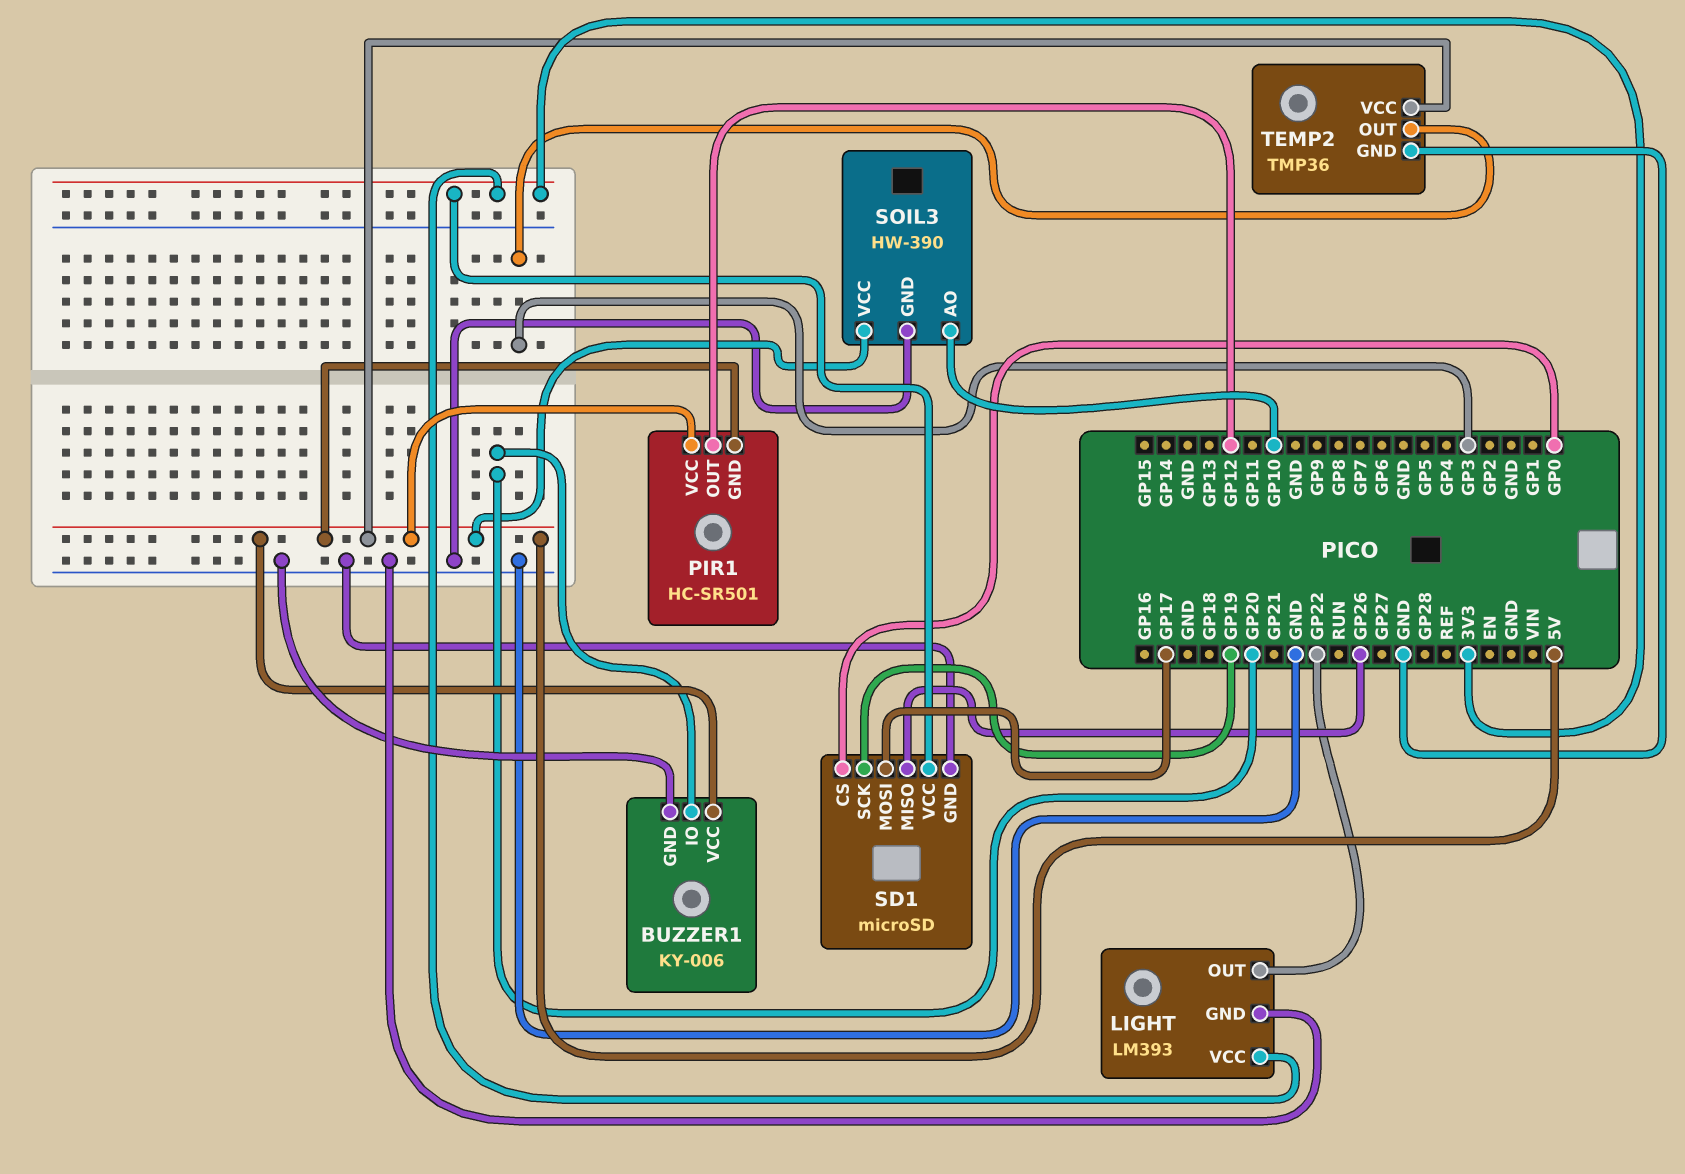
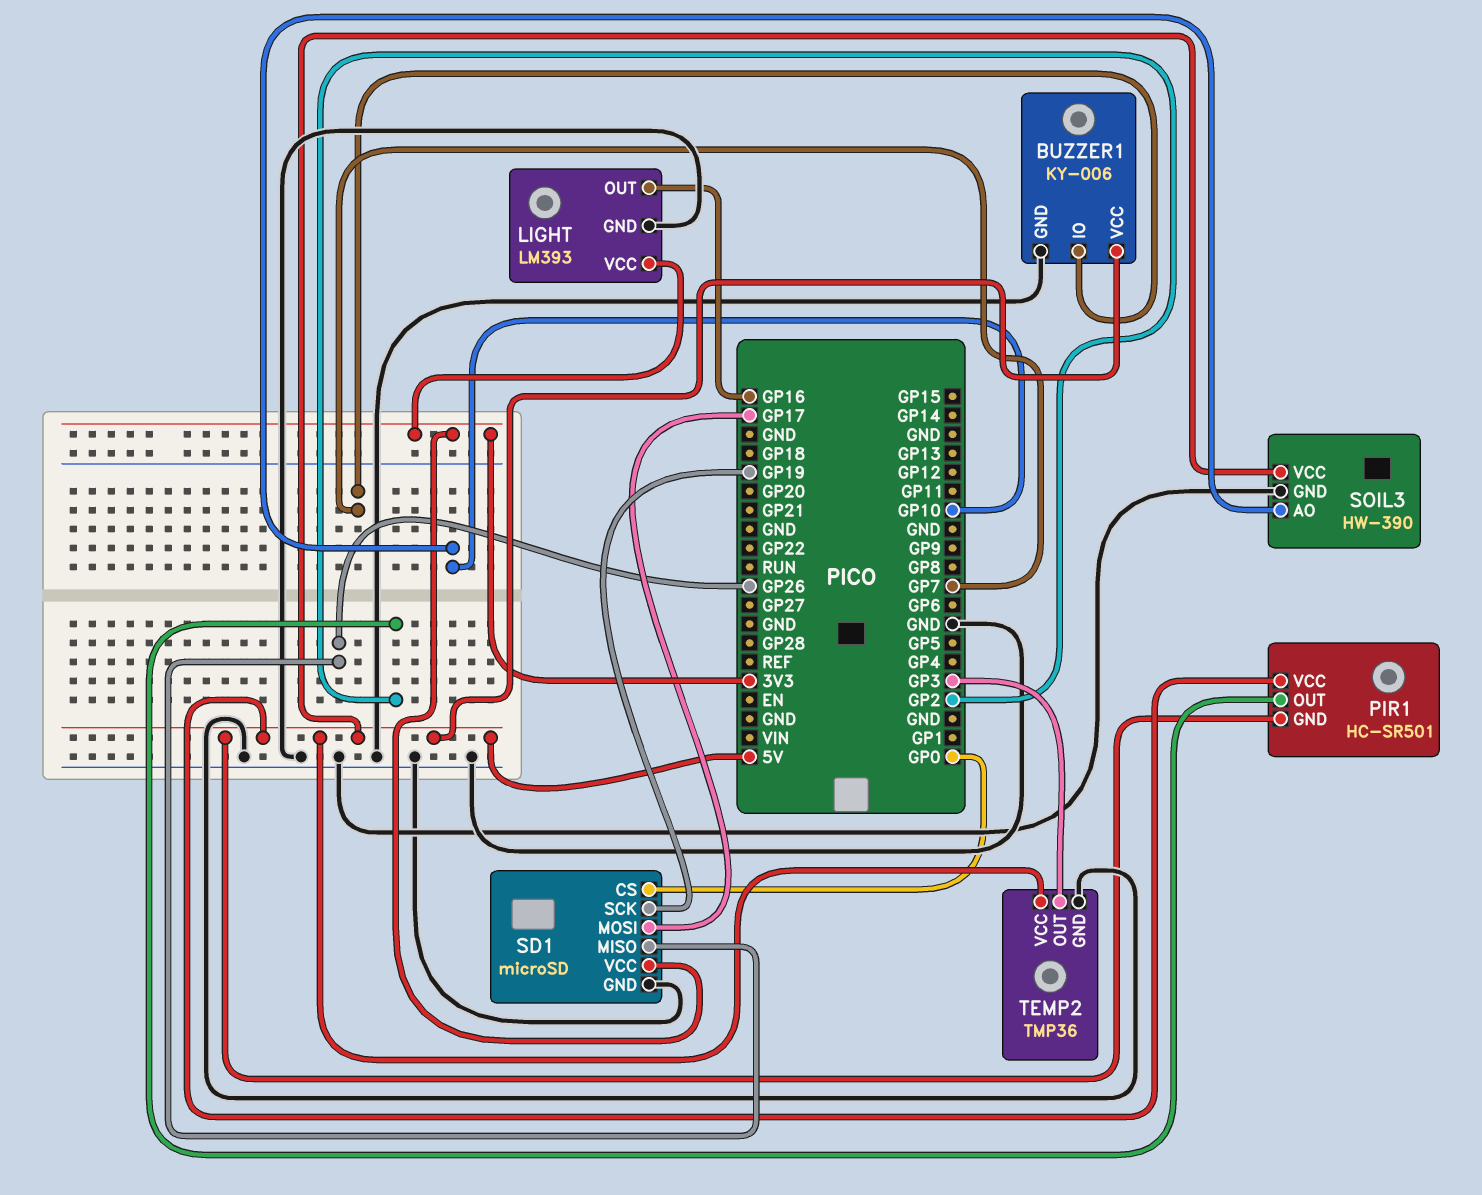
BUZZER1 pin IO: GP20 -> GP7
LIGHT pin OUT: GP22 -> GP16
PIR1 pin OUT: GP12 -> GP2

